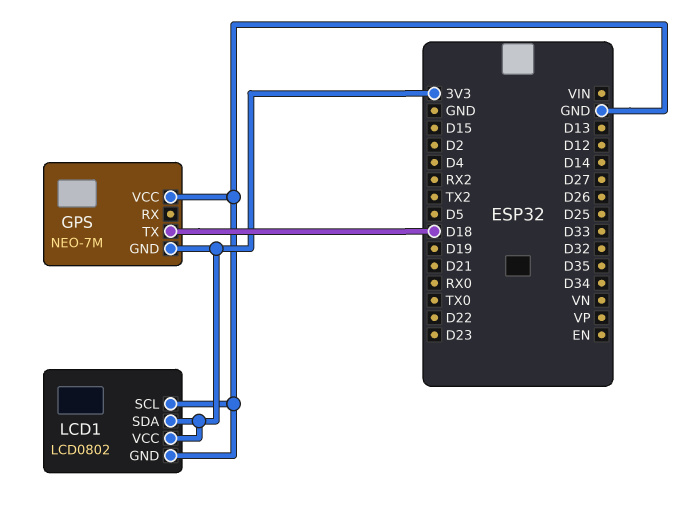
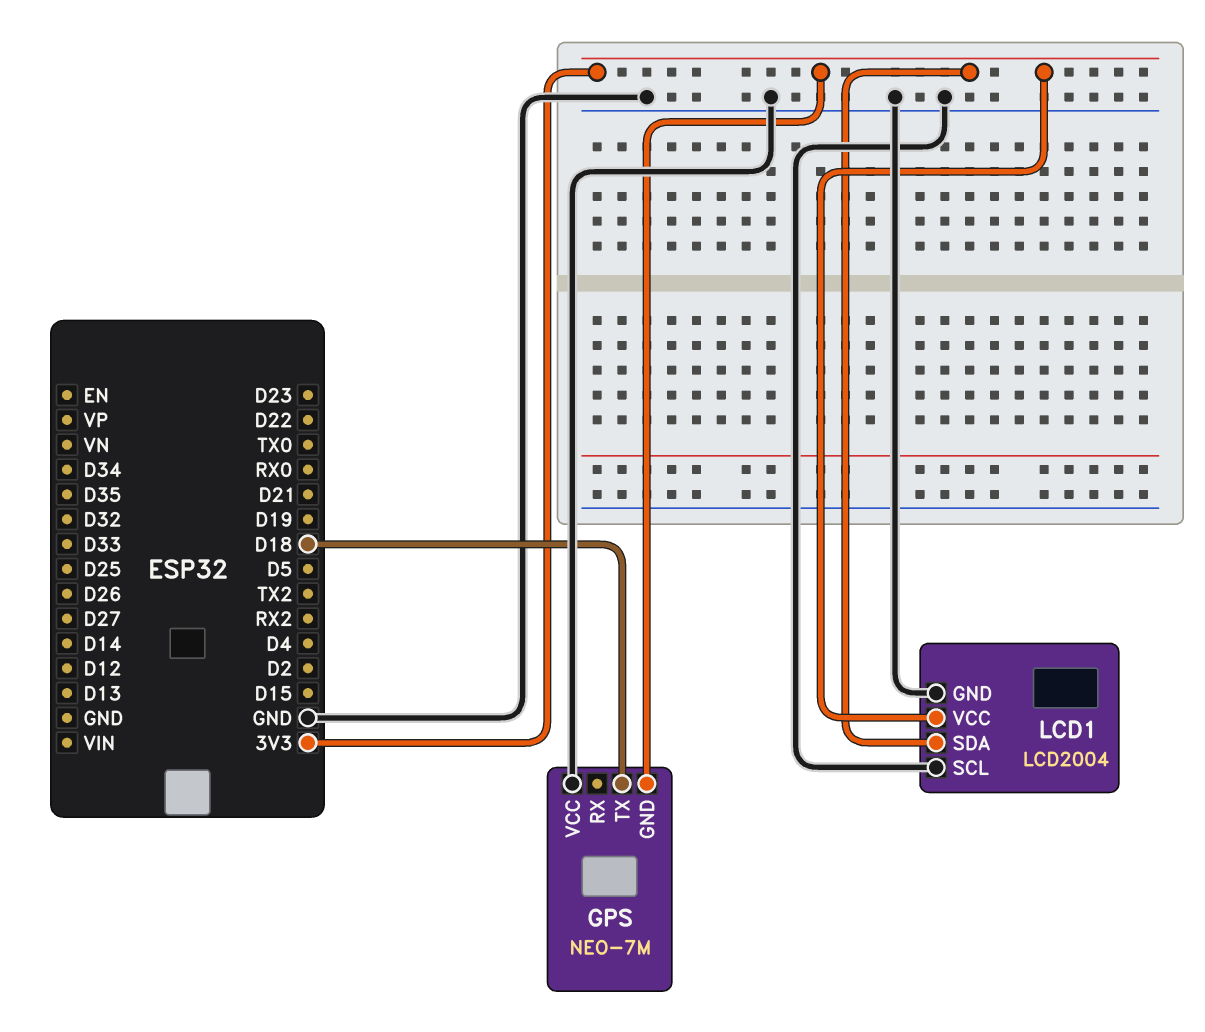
LCD1: LCD0802 -> LCD2004

